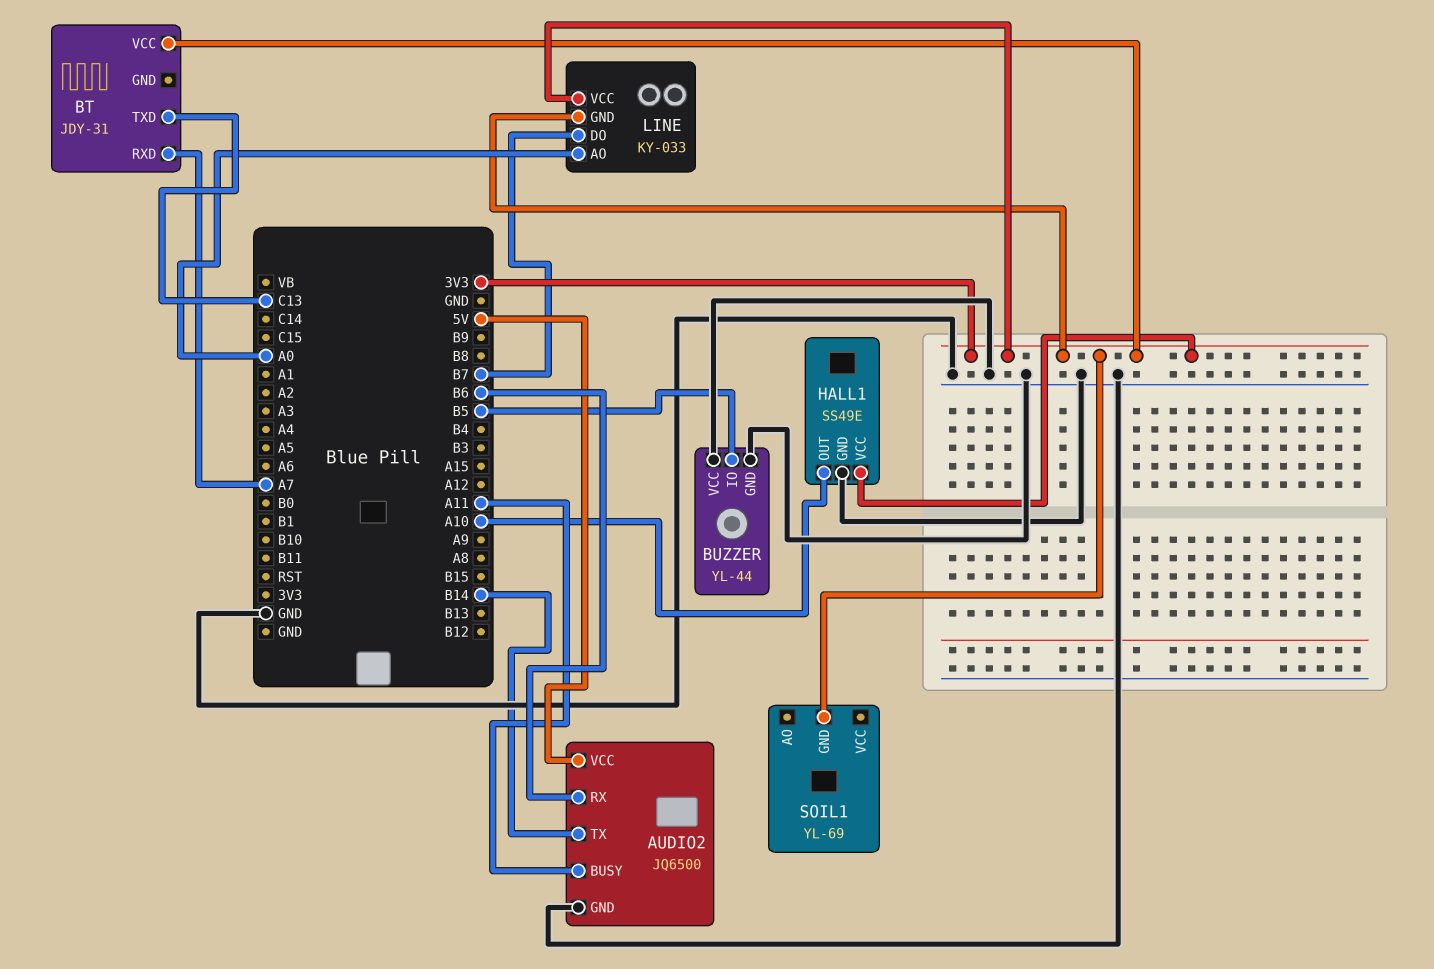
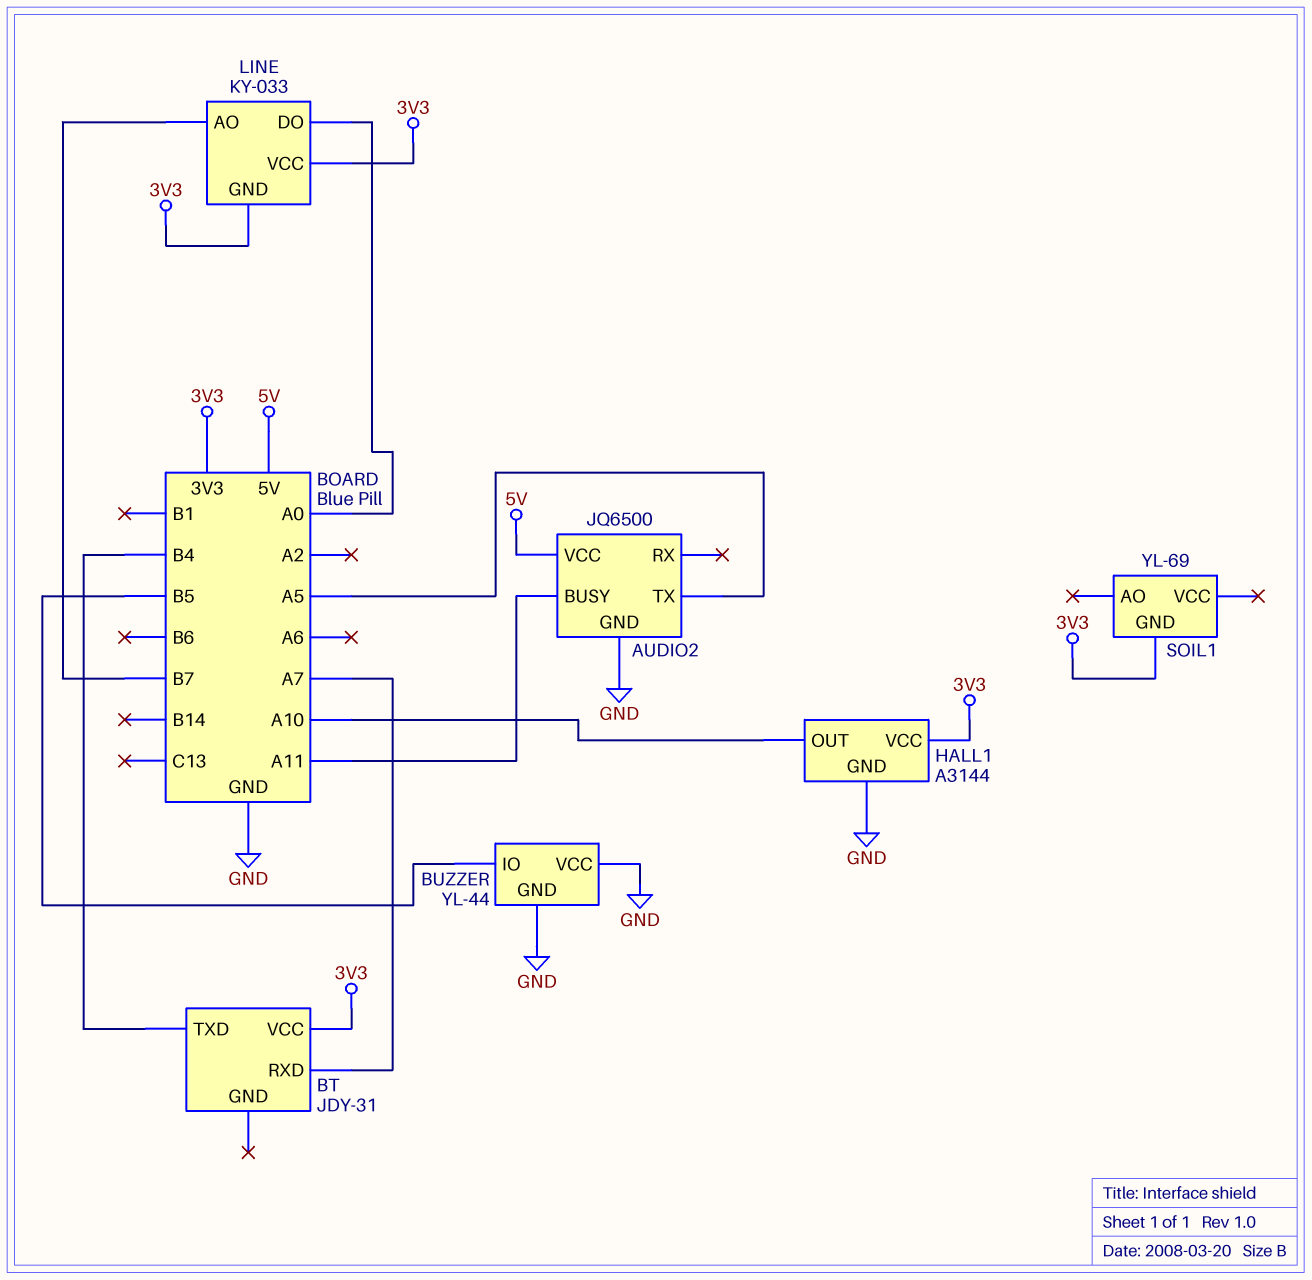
AUDIO2 pin RX: B6 -> none
AUDIO2 pin TX: B14 -> A5
BT pin TXD: C13 -> B4
HALL1: SS49E -> A3144
LINE pin AO: A0 -> B7
LINE pin DO: B7 -> A0

